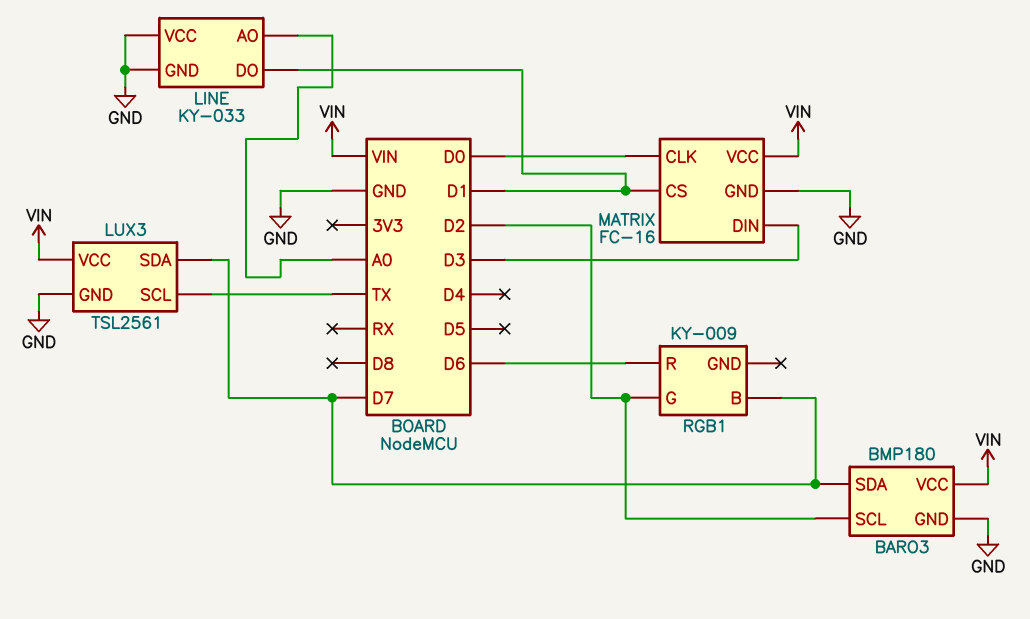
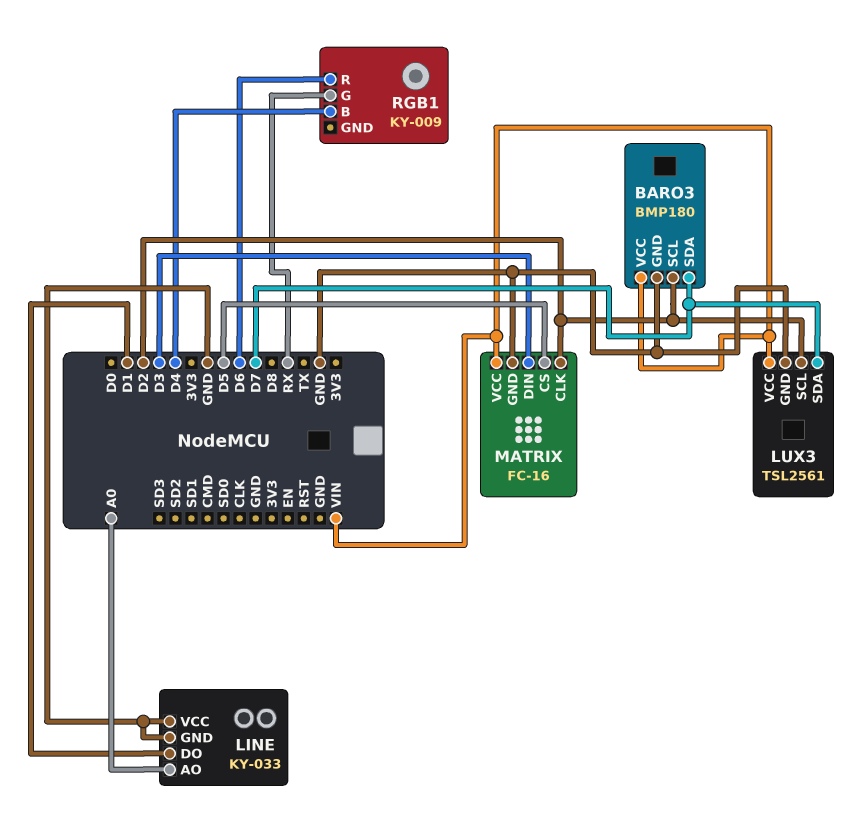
LUX3 pin SCL: TX -> D2
MATRIX pin CLK: D0 -> D2
MATRIX pin CS: D1 -> D5
RGB1 pin B: D7 -> D4
RGB1 pin G: D2 -> RX

